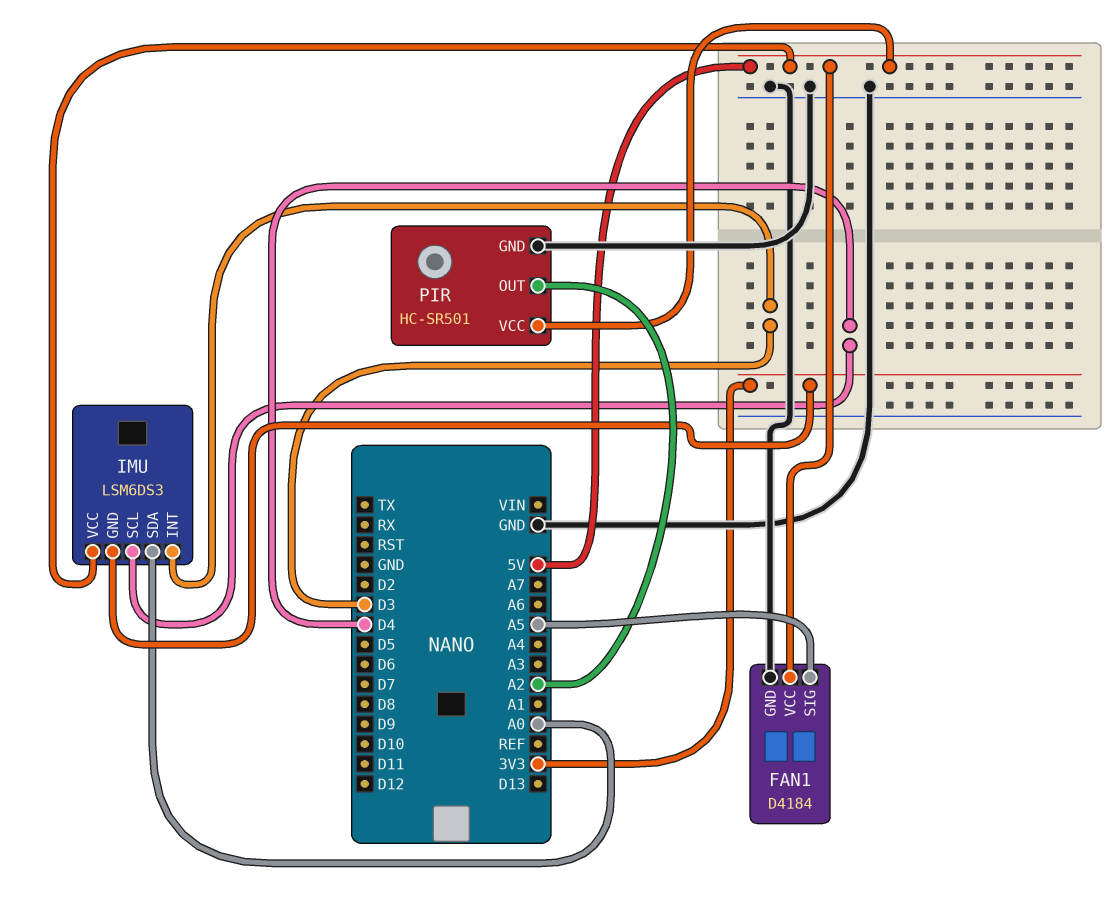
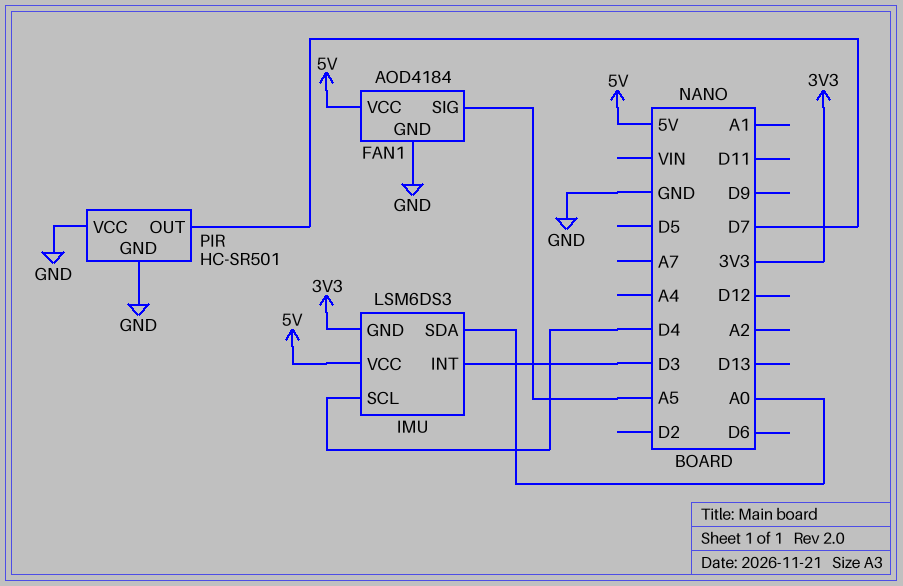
FAN1: D4184 -> AOD4184
PIR pin OUT: A2 -> D7
PIR pin VCC: 5V -> GND

